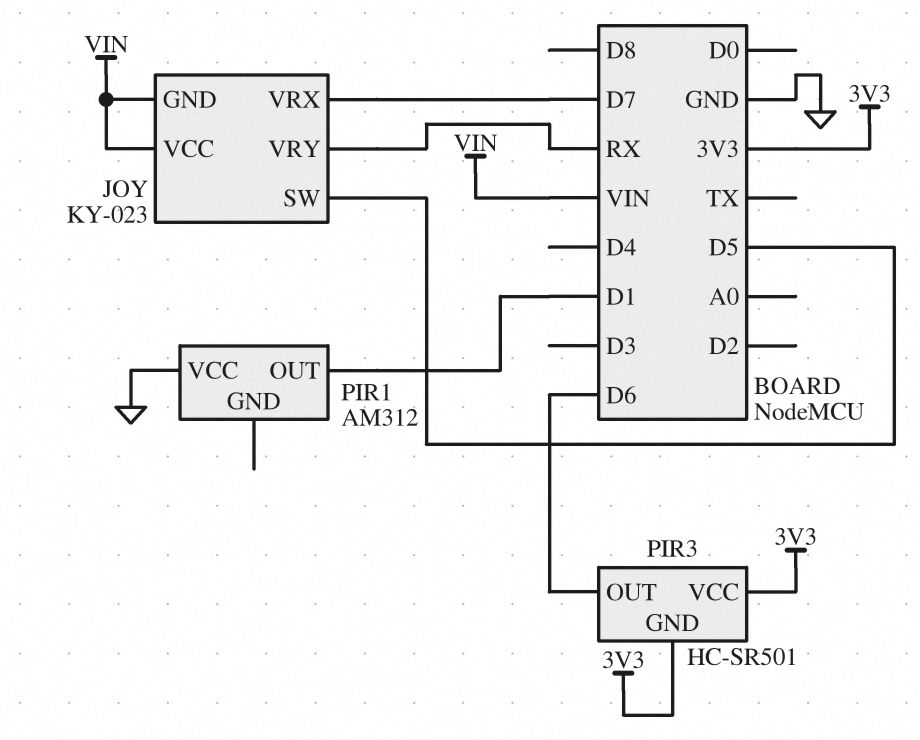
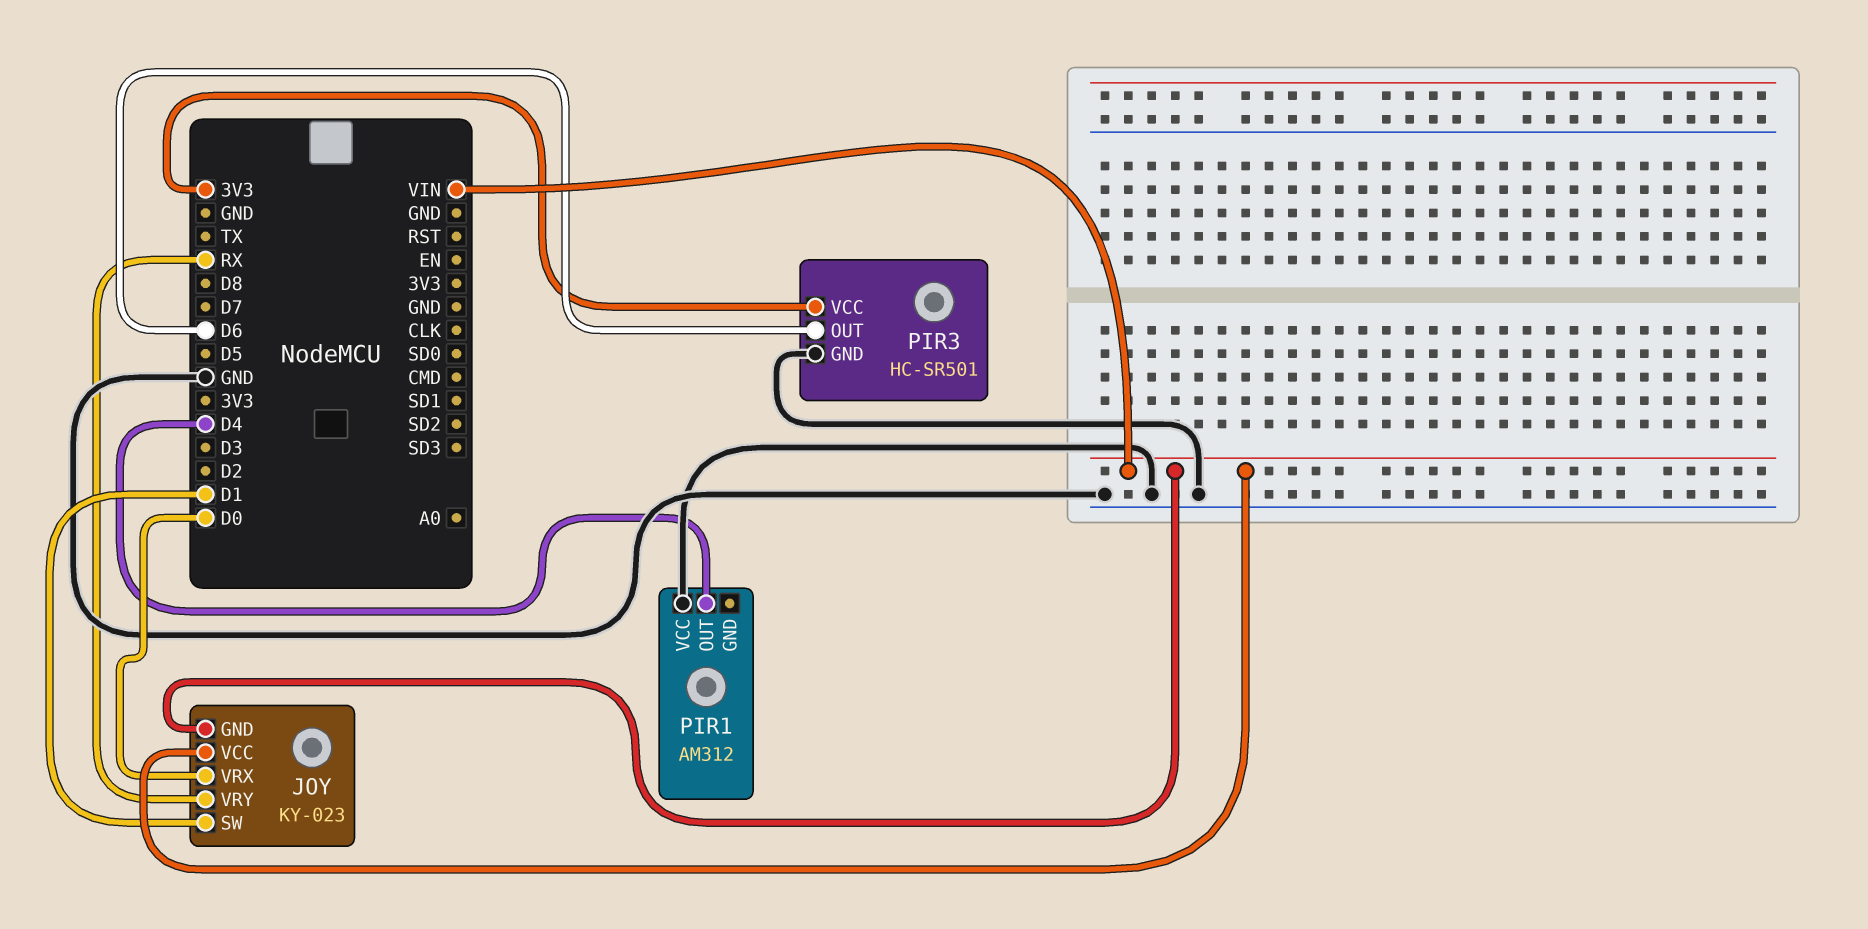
JOY pin SW: D5 -> D1
JOY pin VRX: D7 -> D0
PIR1 pin OUT: D1 -> D4
PIR3 pin GND: 3V3 -> GND

